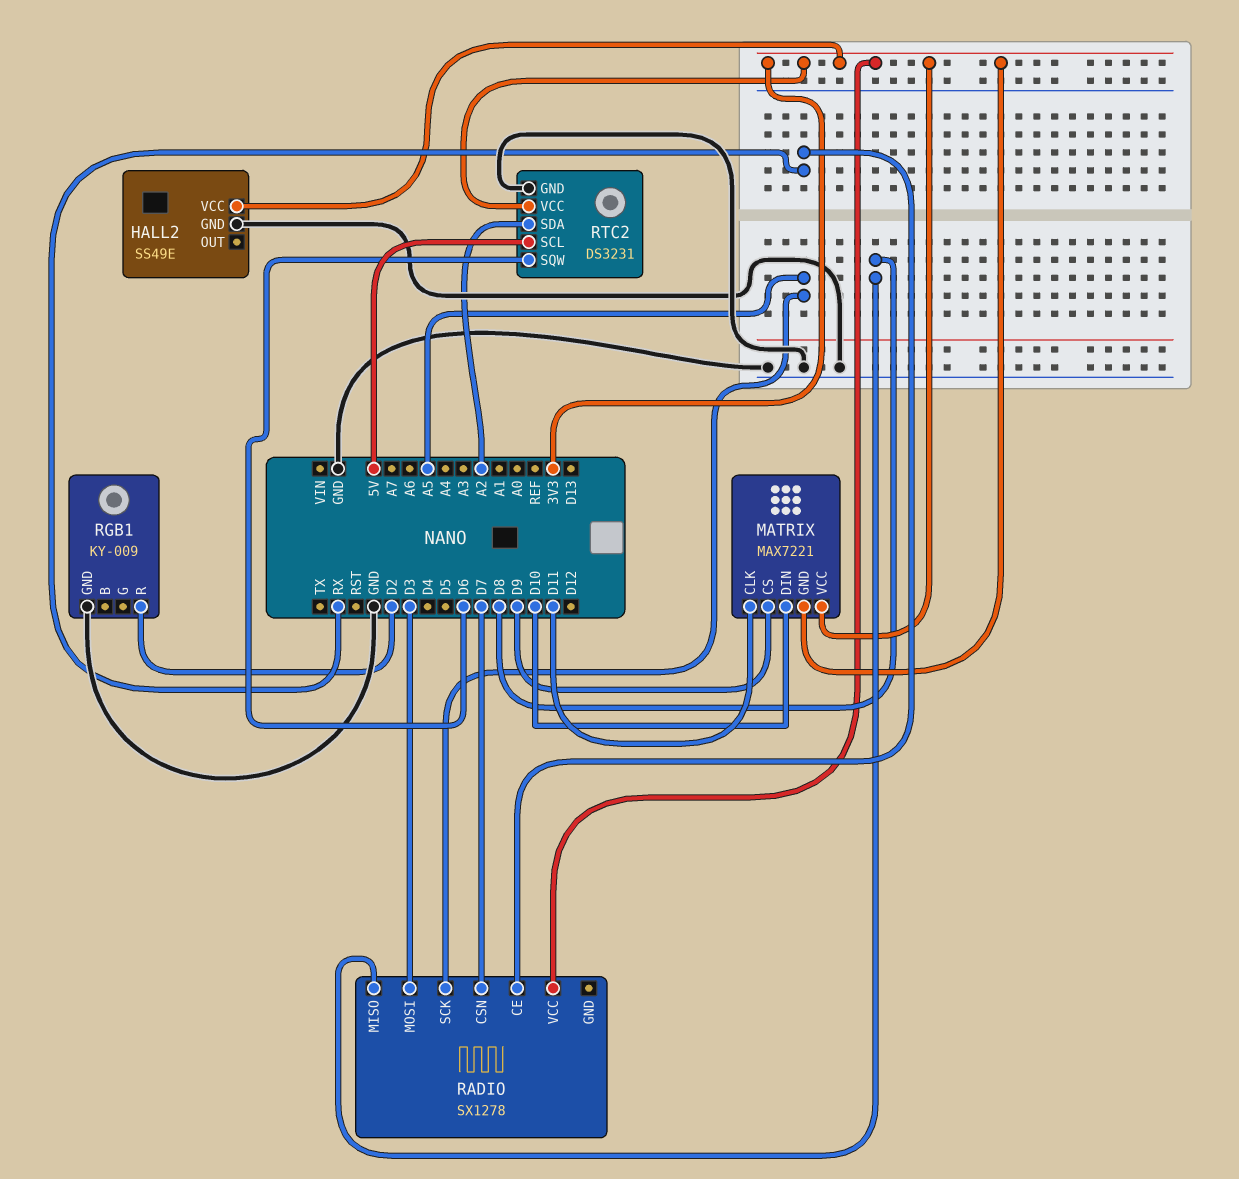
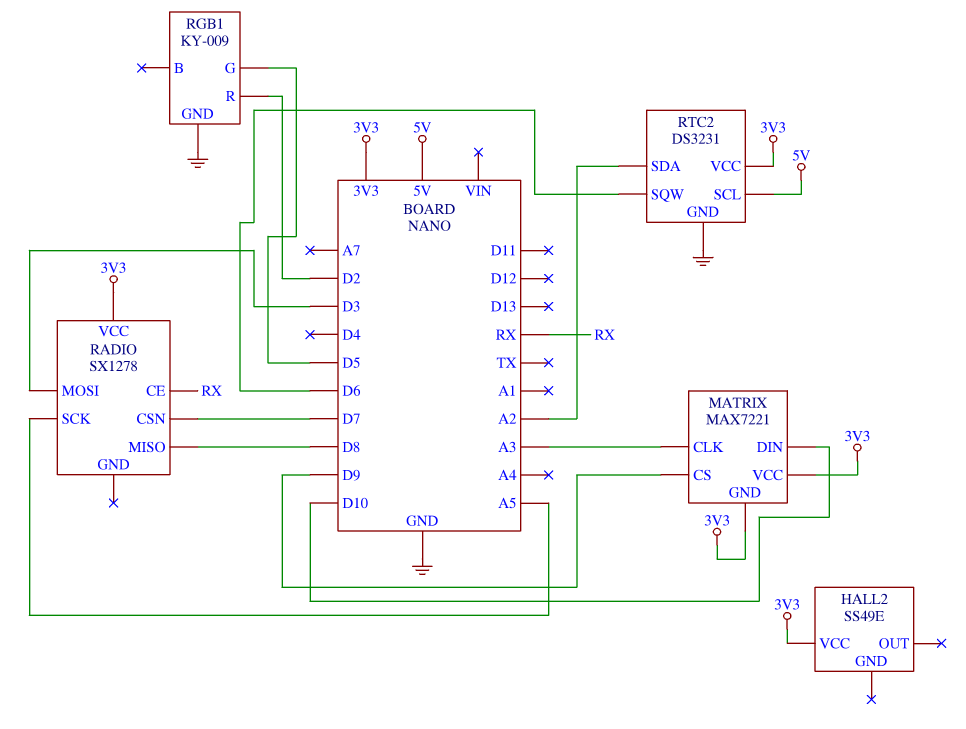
HALL2 pin GND: GND -> none
MATRIX pin CLK: D11 -> A3
RGB1 pin G: none -> D5

